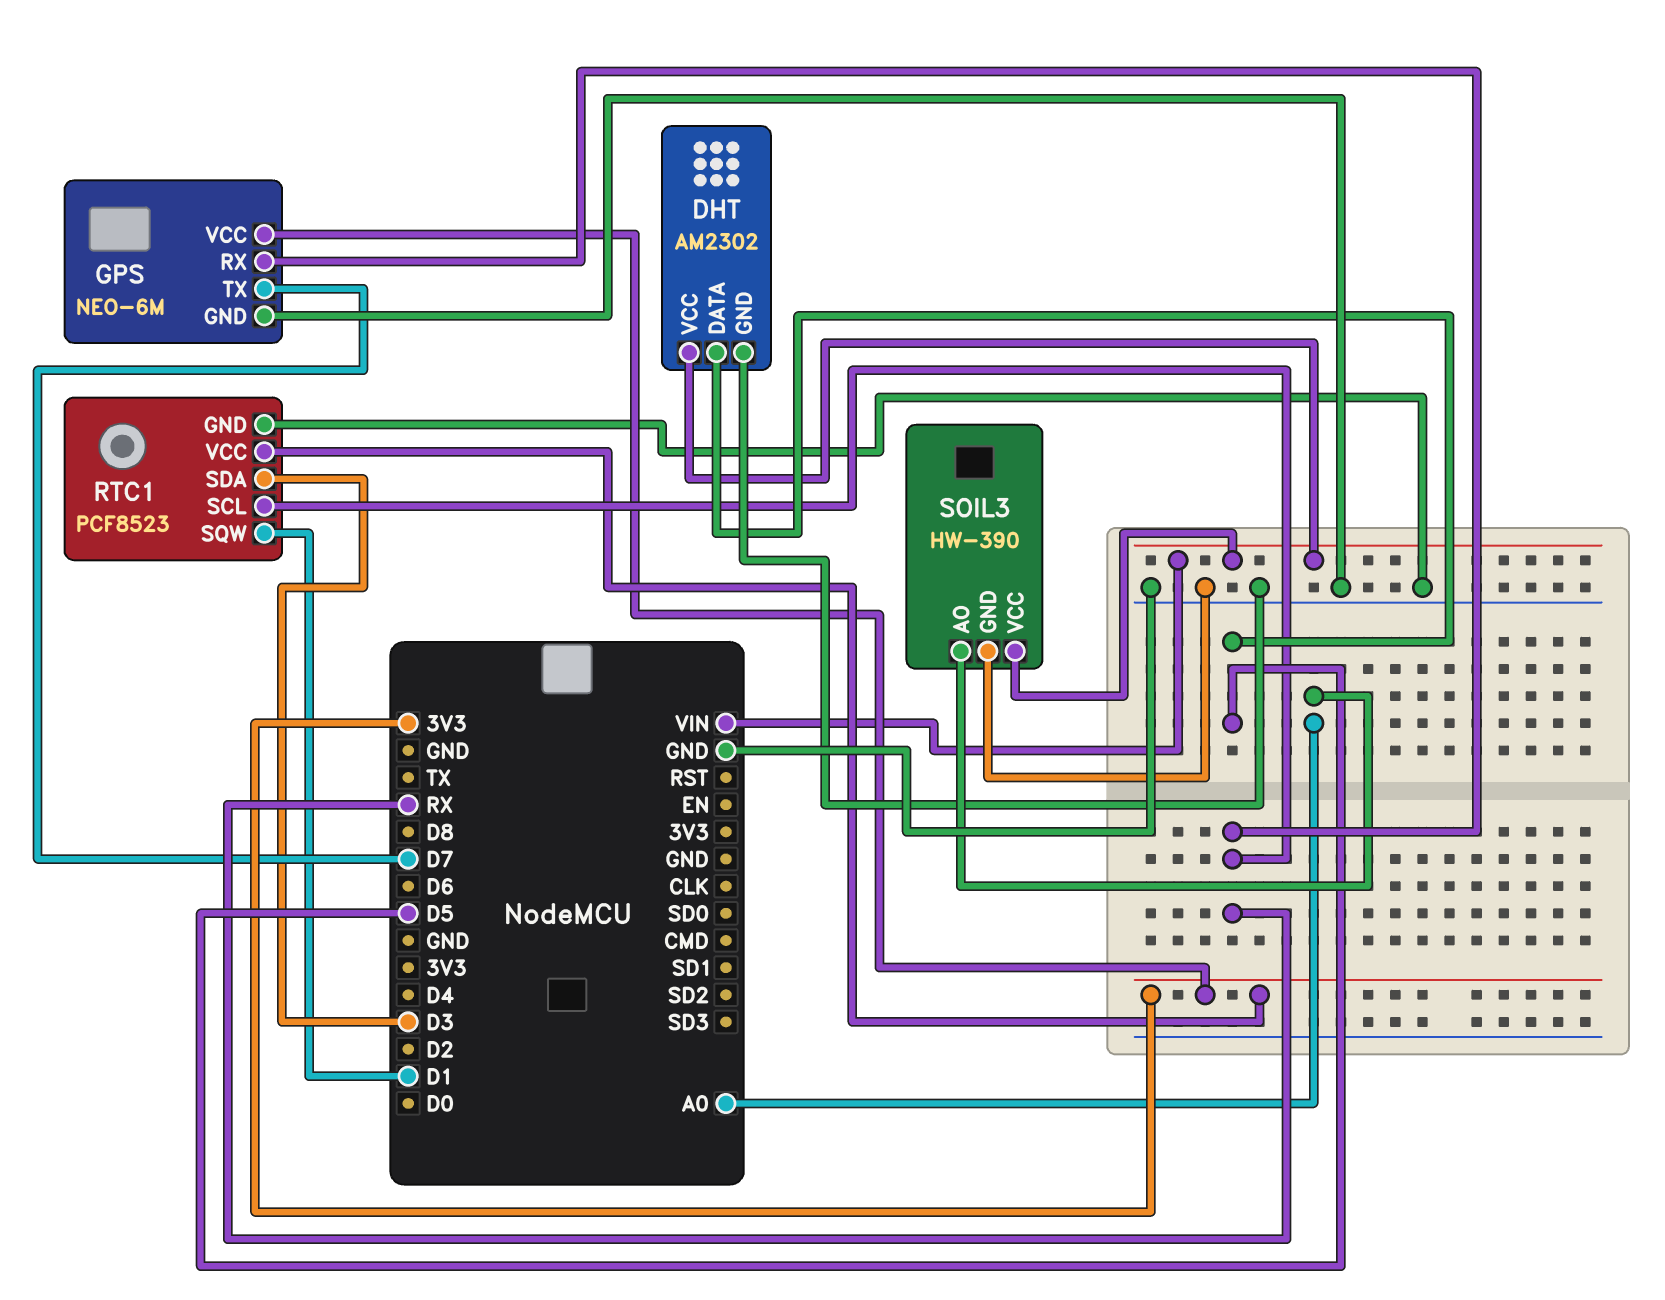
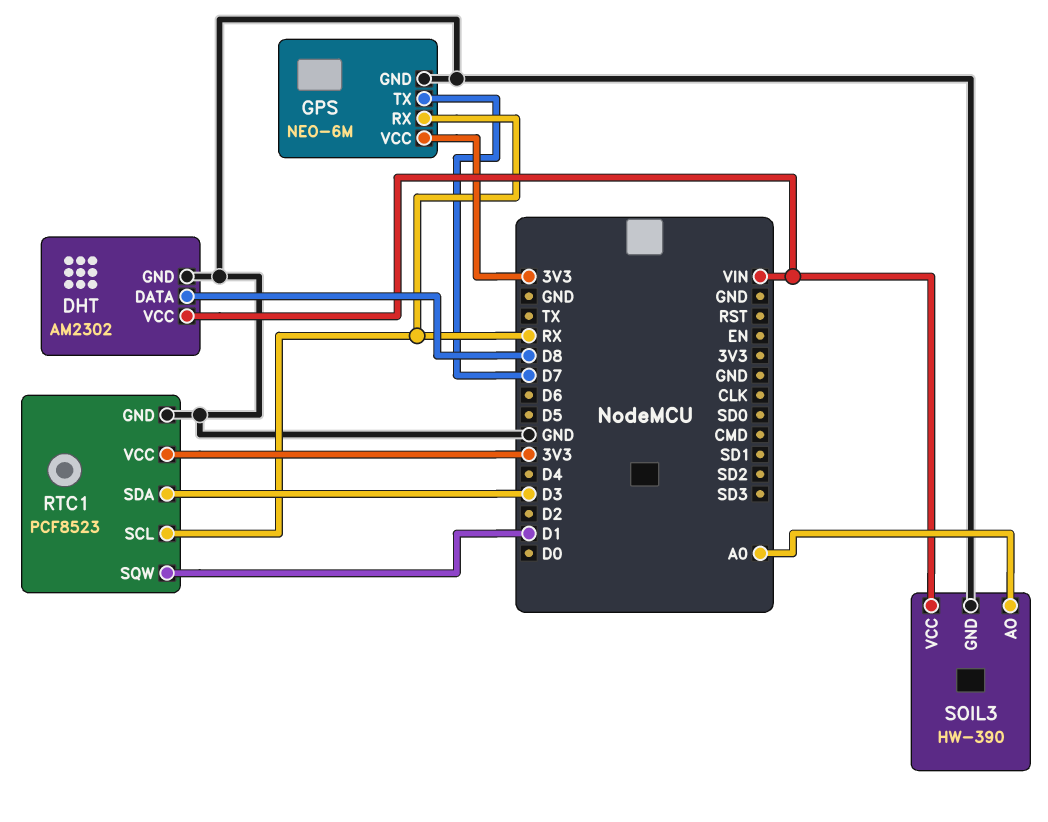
DHT pin DATA: D5 -> D8

